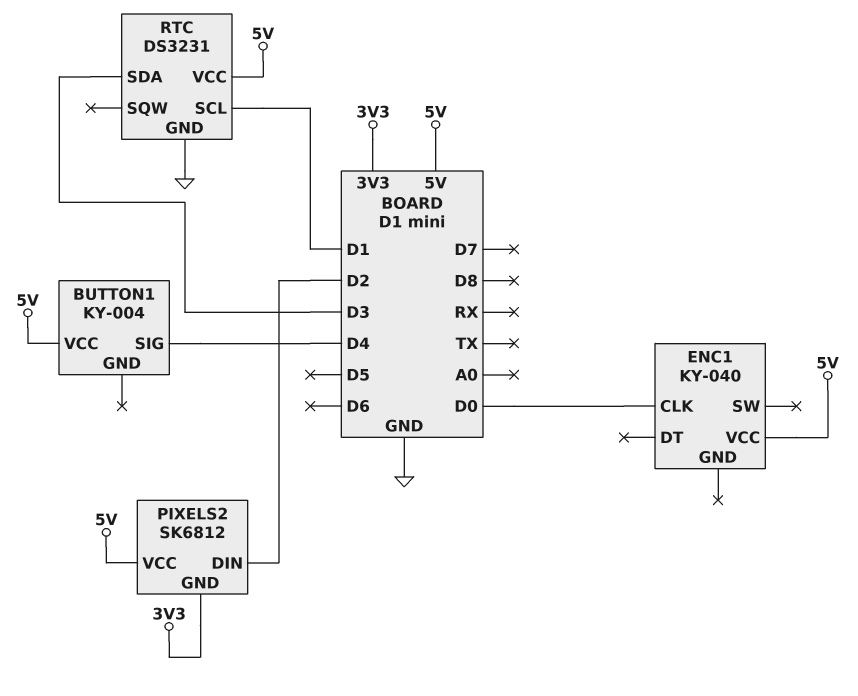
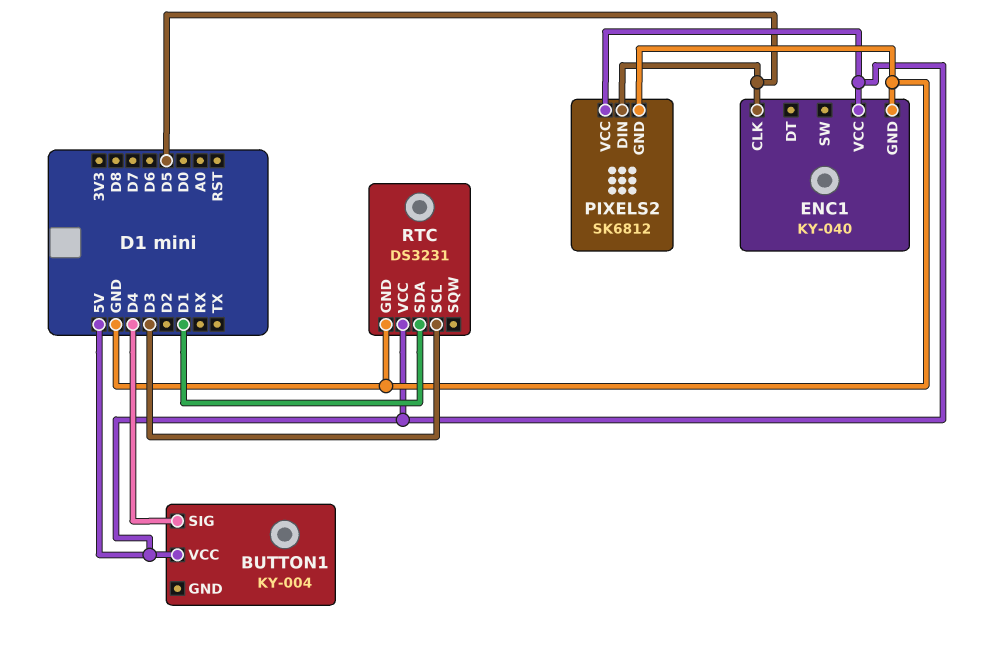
ENC1 pin CLK: D0 -> D5
ENC1 pin GND: none -> GND
PIXELS2 pin DIN: D2 -> D5
PIXELS2 pin GND: 3V3 -> GND
RTC pin SCL: D1 -> D3
RTC pin SDA: D3 -> D1

